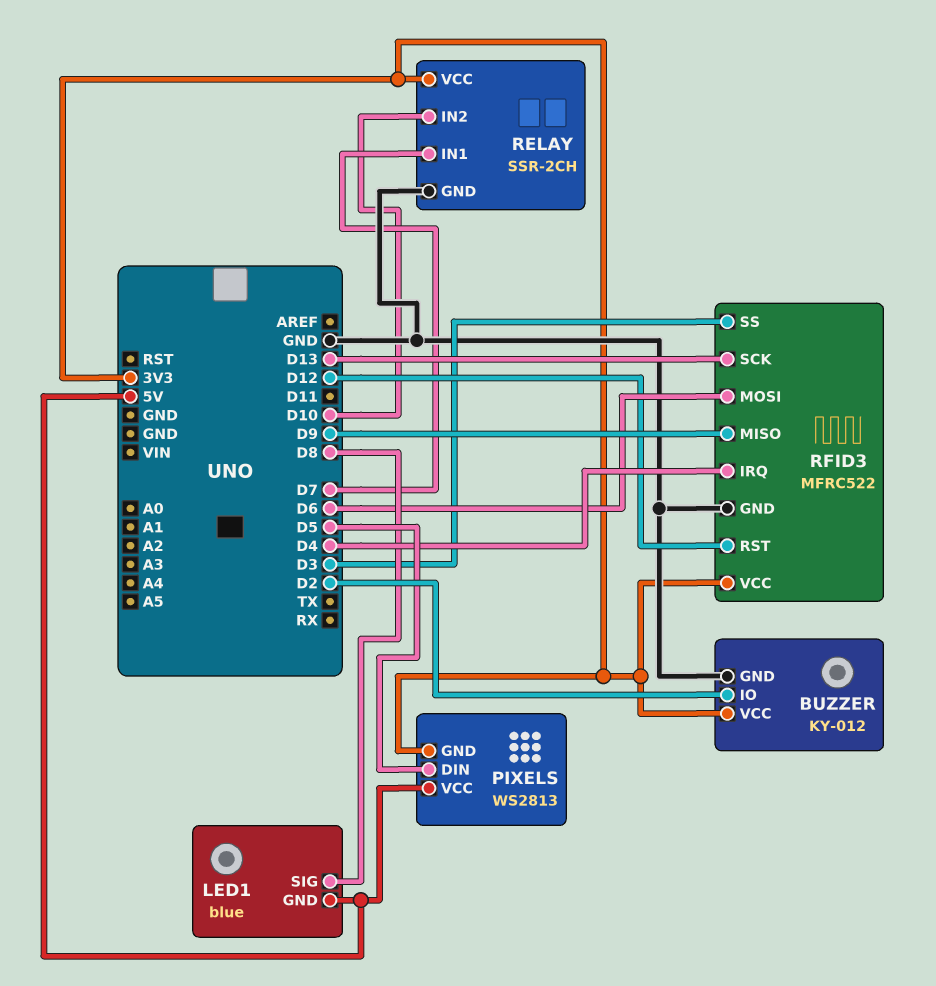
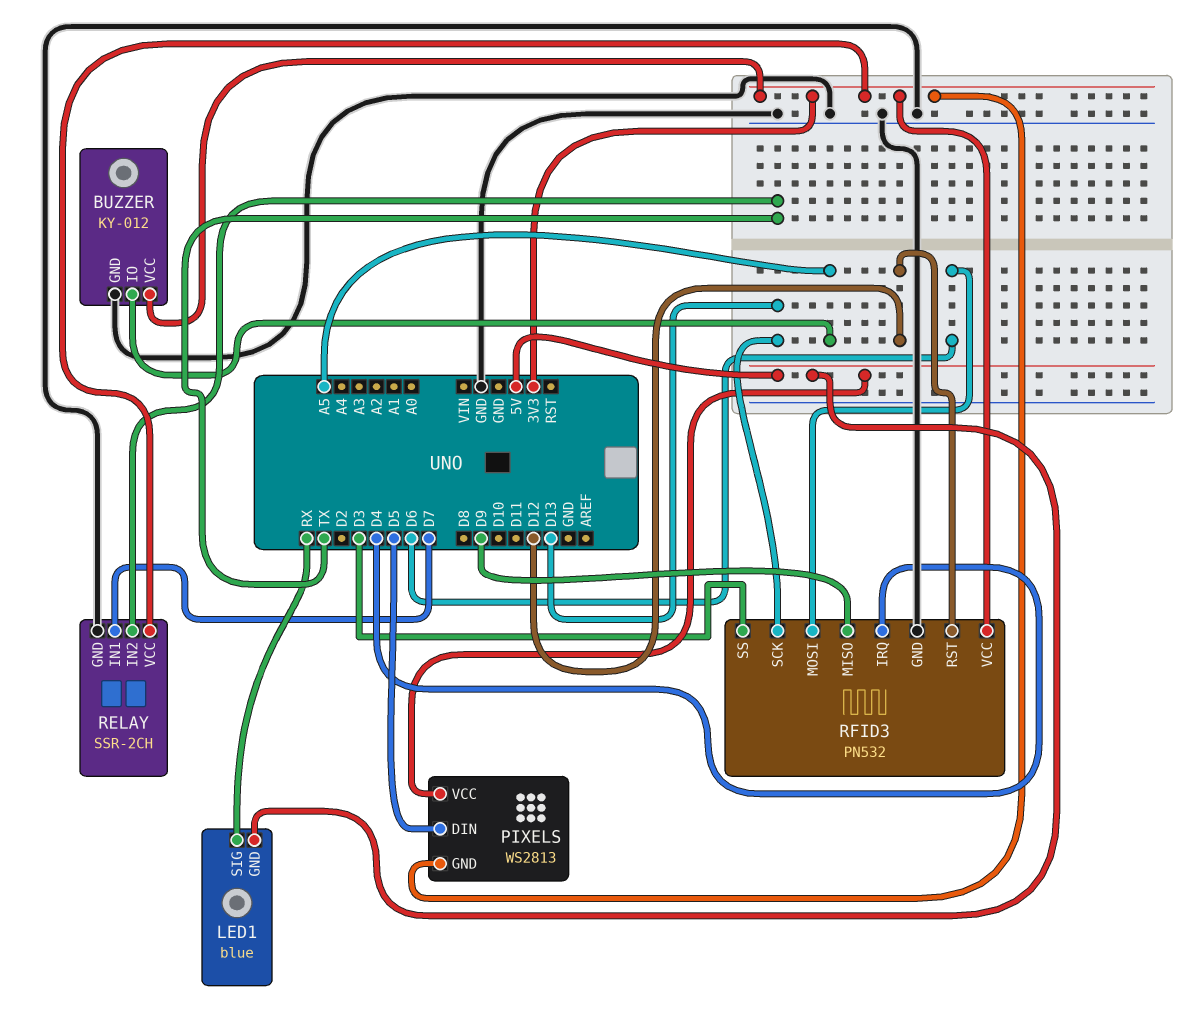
BUZZER pin IO: D2 -> A5
LED1 pin SIG: D8 -> RX
RELAY pin IN2: D10 -> TX
RFID3: MFRC522 -> PN532

